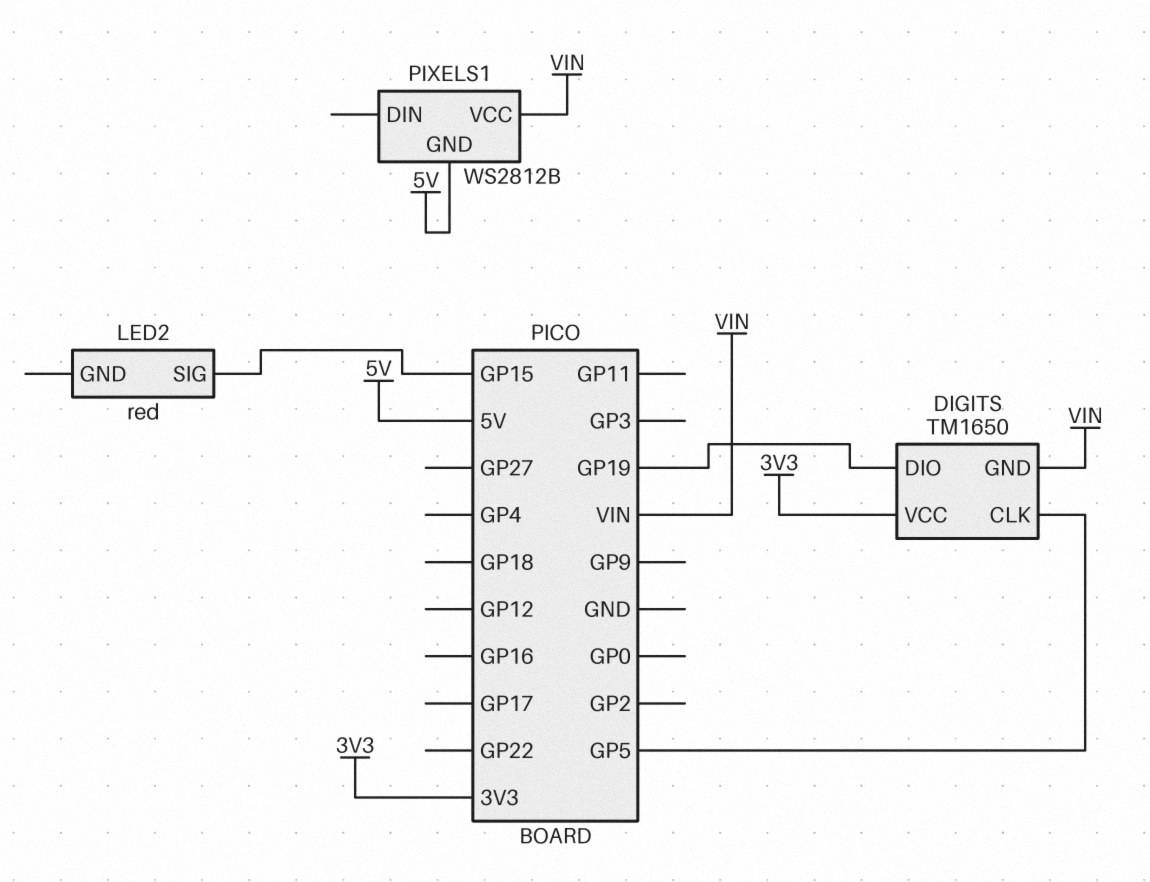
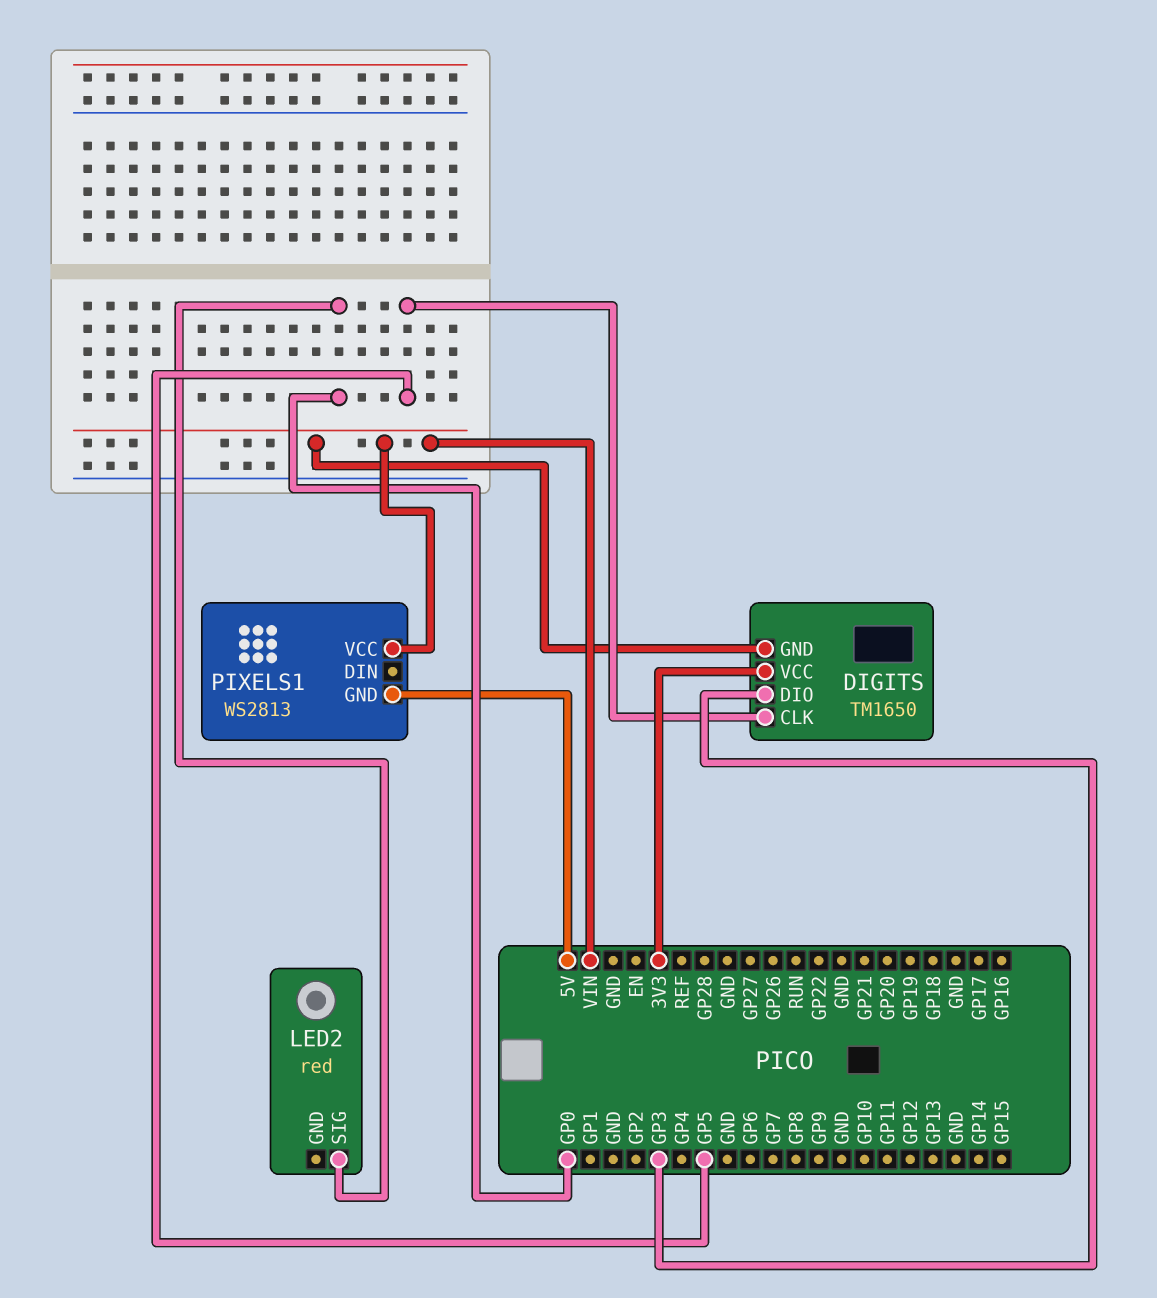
DIGITS pin DIO: GP19 -> GP3
LED2 pin SIG: GP15 -> GP0
PIXELS1: WS2812B -> WS2813

